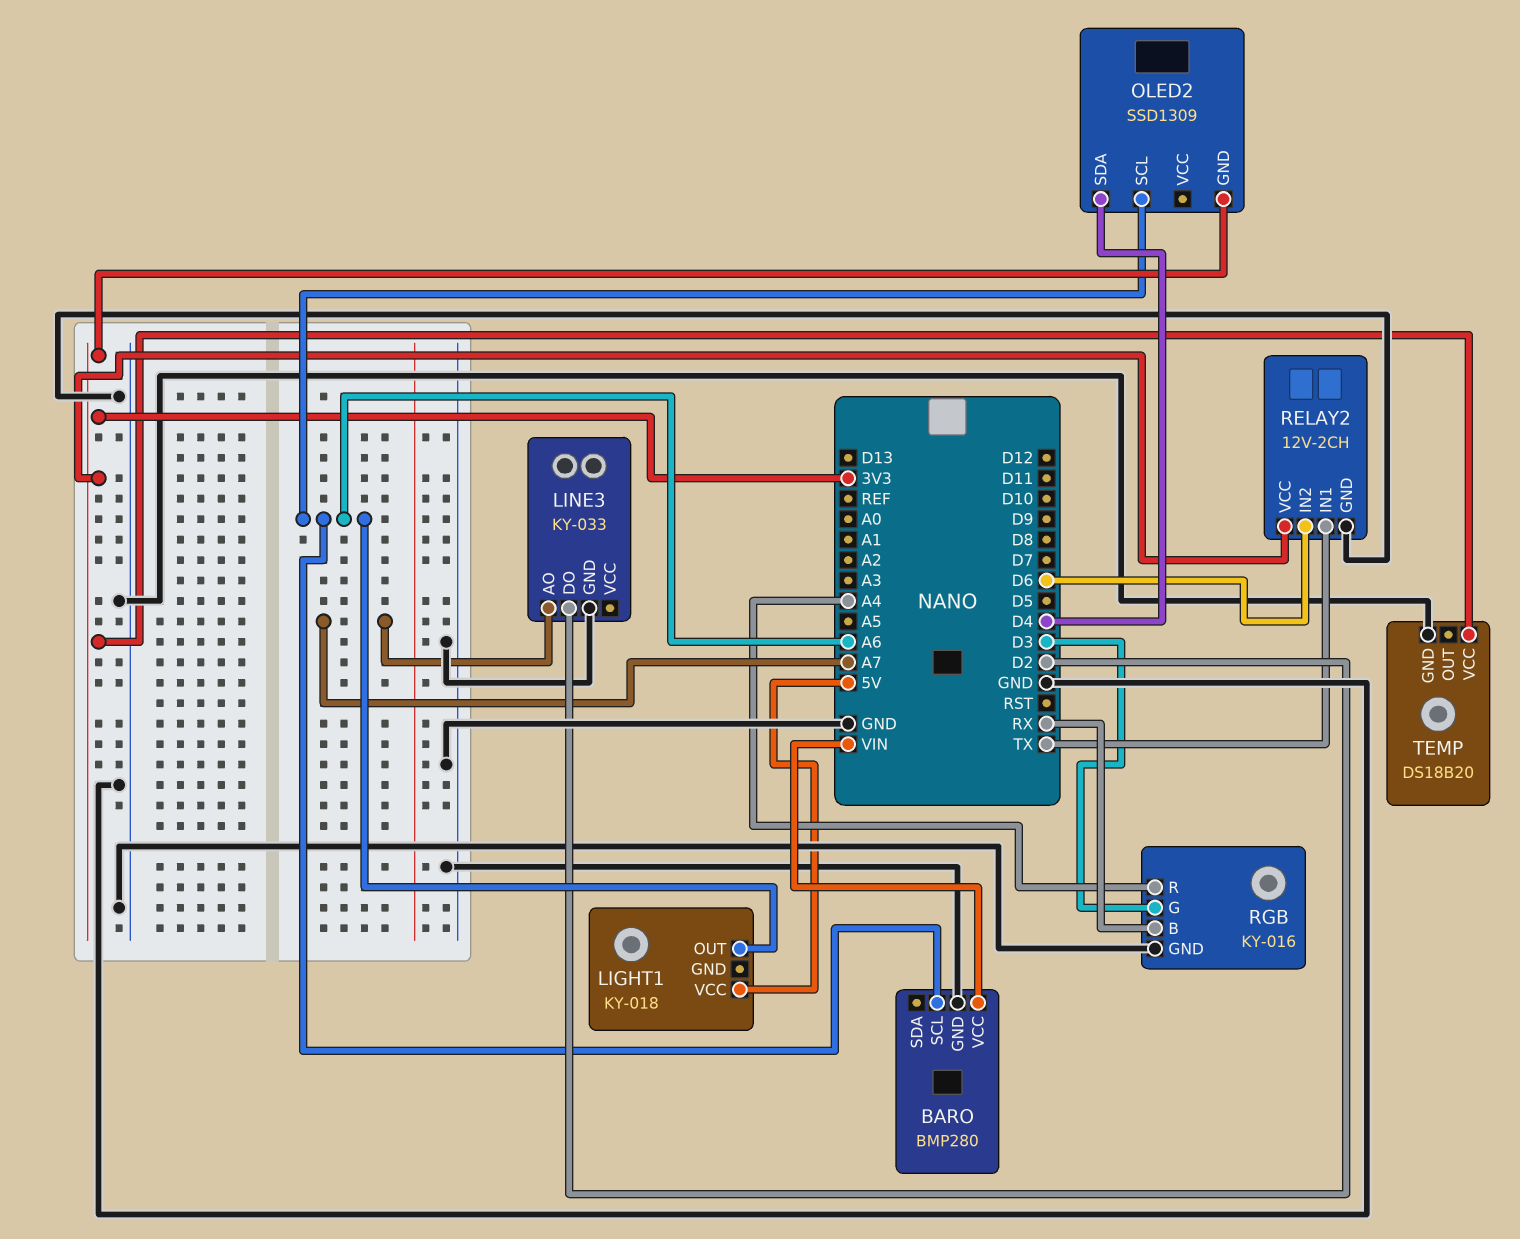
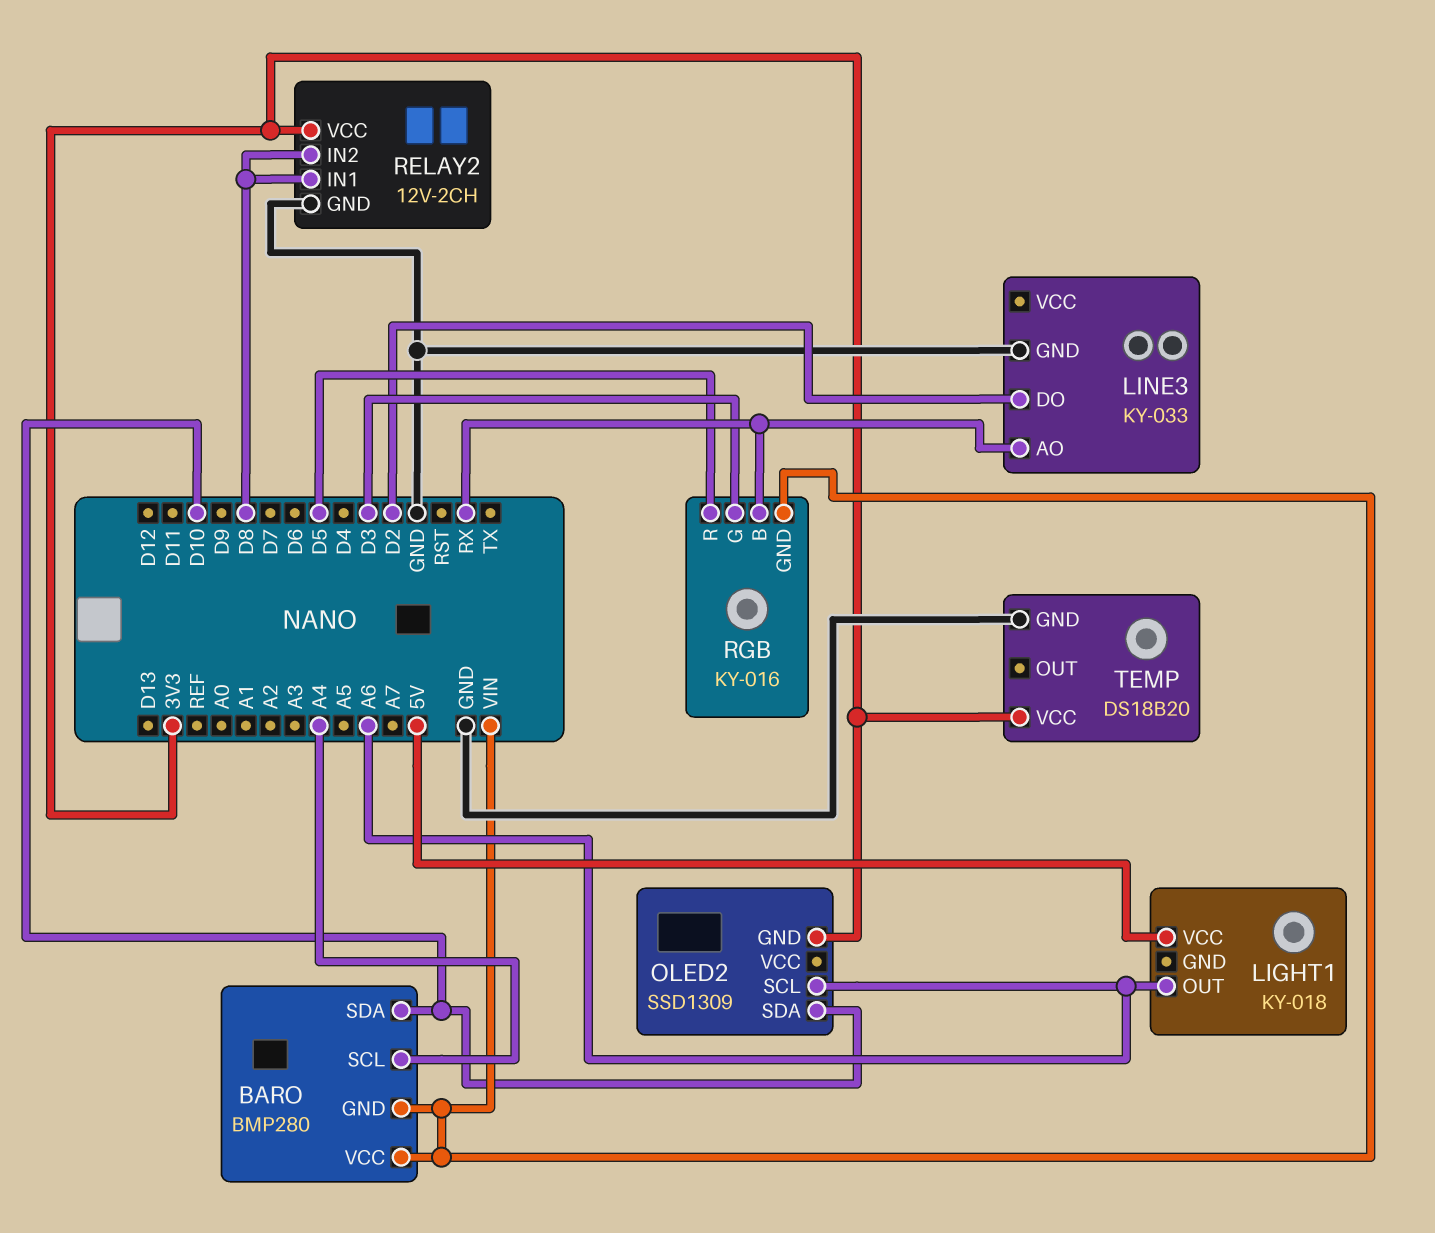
BARO pin GND: GND -> VIN
BARO pin SCL: A6 -> A4
BARO pin SDA: none -> D10
LINE3 pin AO: A7 -> RX
OLED2 pin SDA: D4 -> D10
RELAY2 pin IN1: TX -> D8
RELAY2 pin IN2: D6 -> D8
RGB pin GND: GND -> VIN
RGB pin R: A4 -> D5

